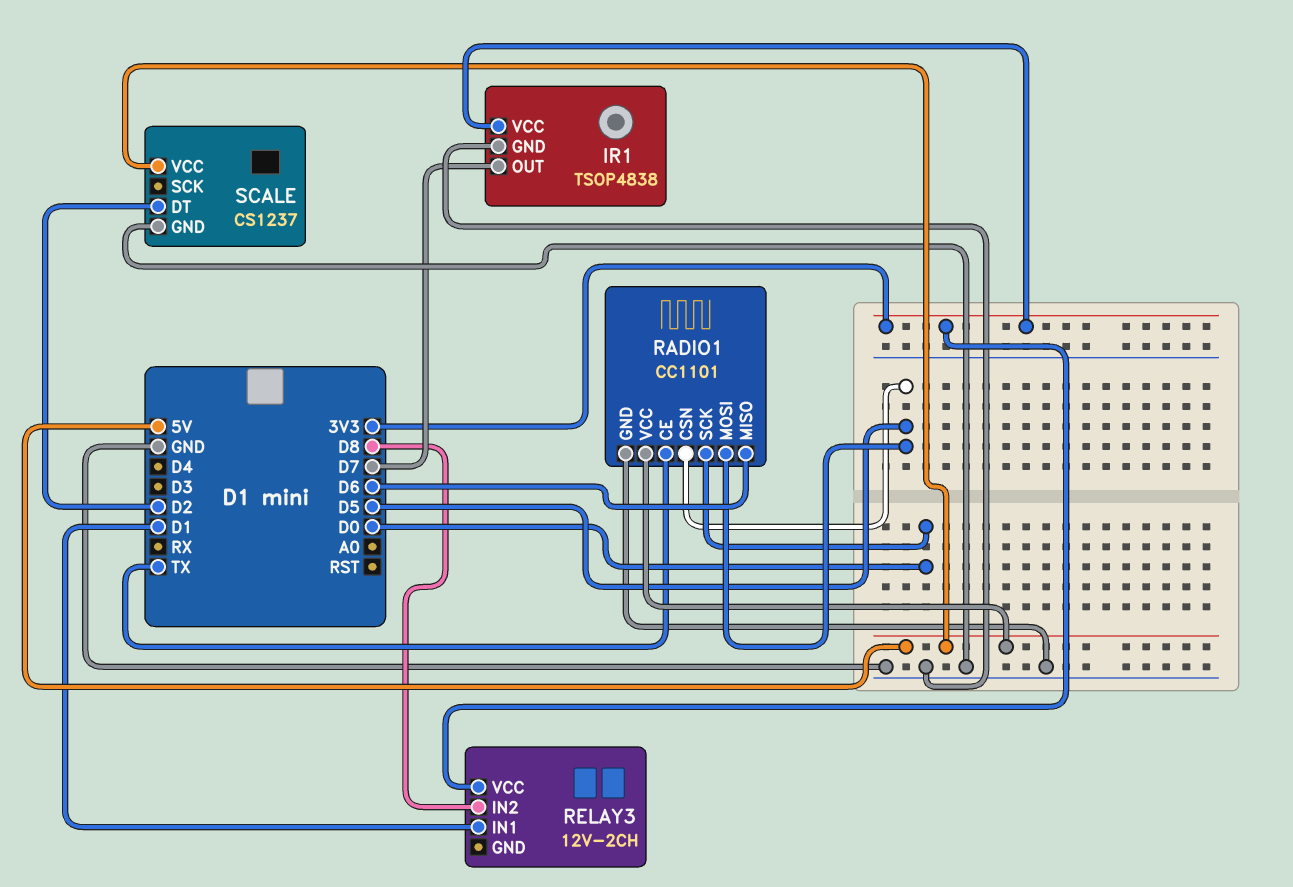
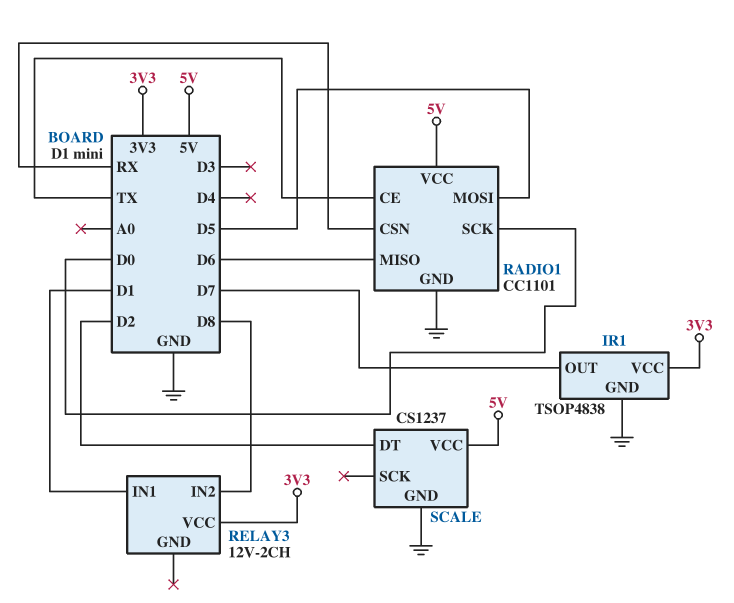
RADIO1 pin CSN: D5 -> RX

